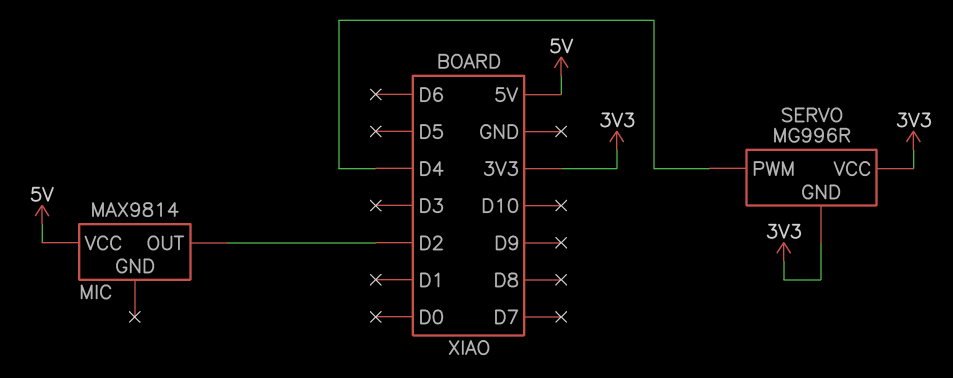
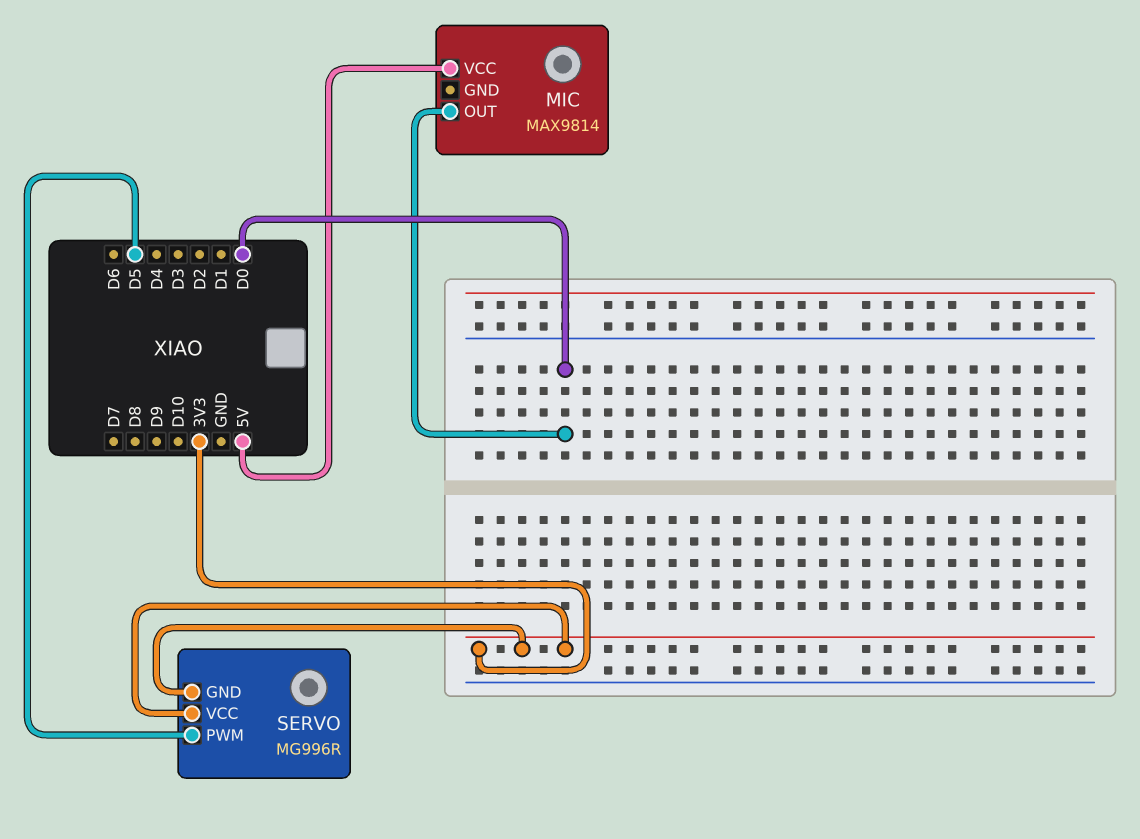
MIC pin OUT: D2 -> D0
SERVO pin PWM: D4 -> D5

